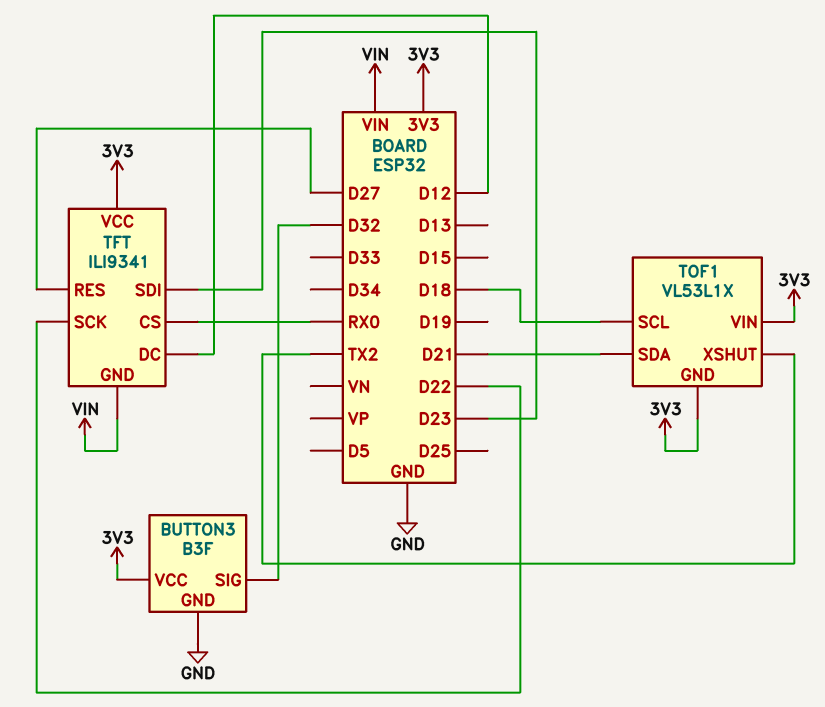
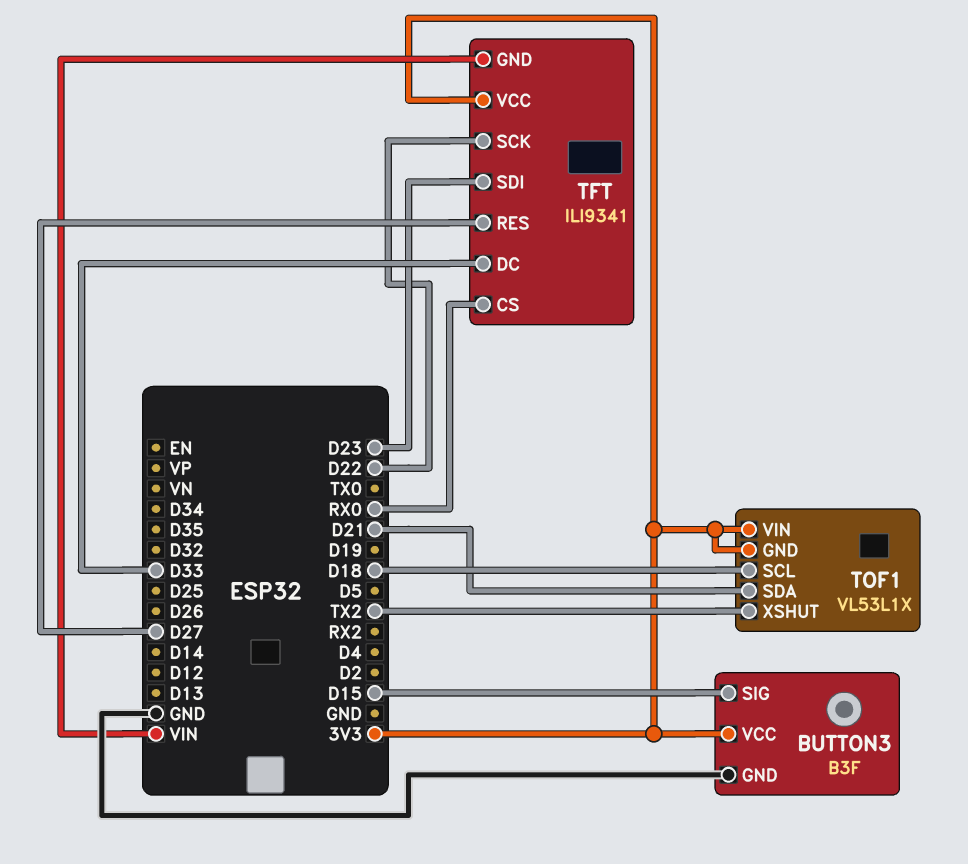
BUTTON3 pin SIG: D32 -> D15
TFT pin DC: D12 -> D33

